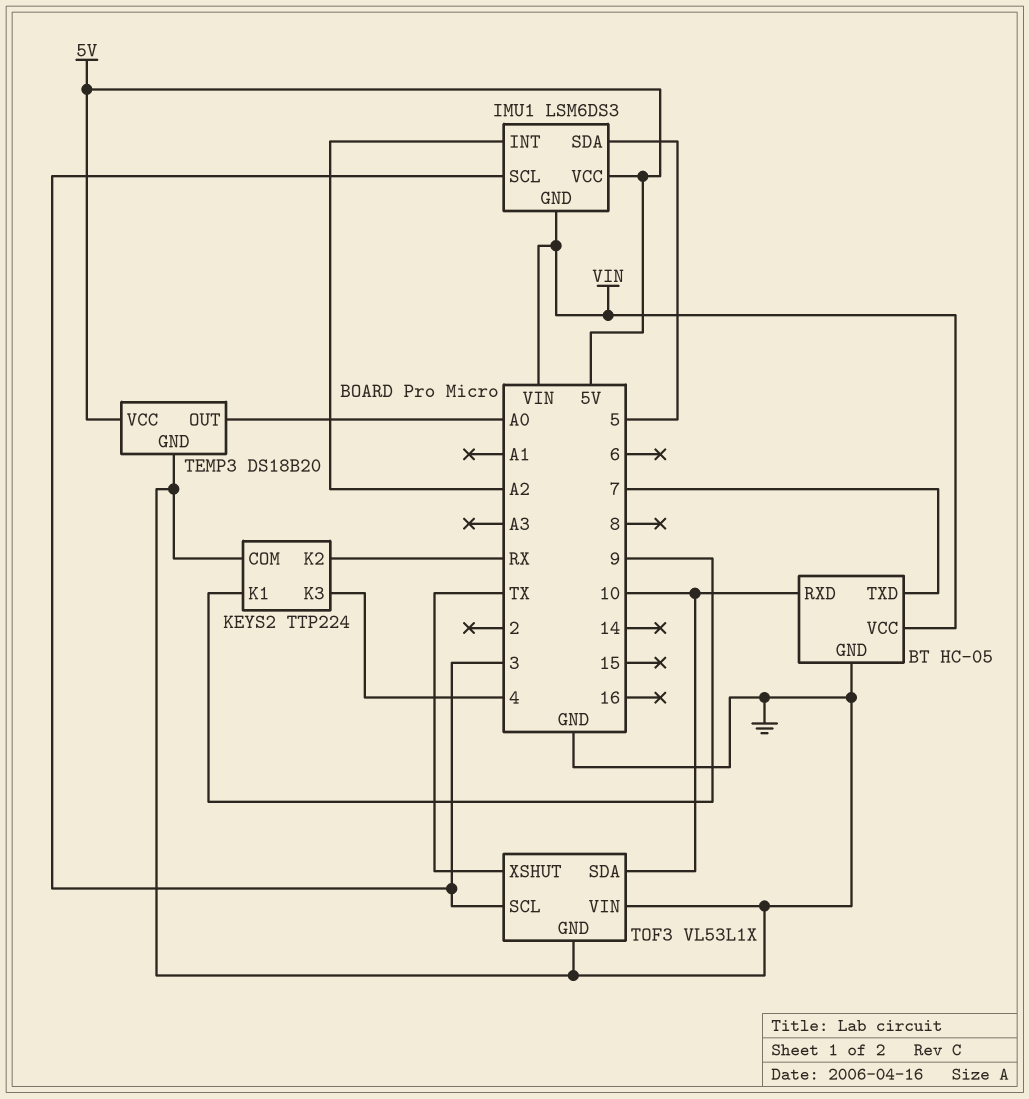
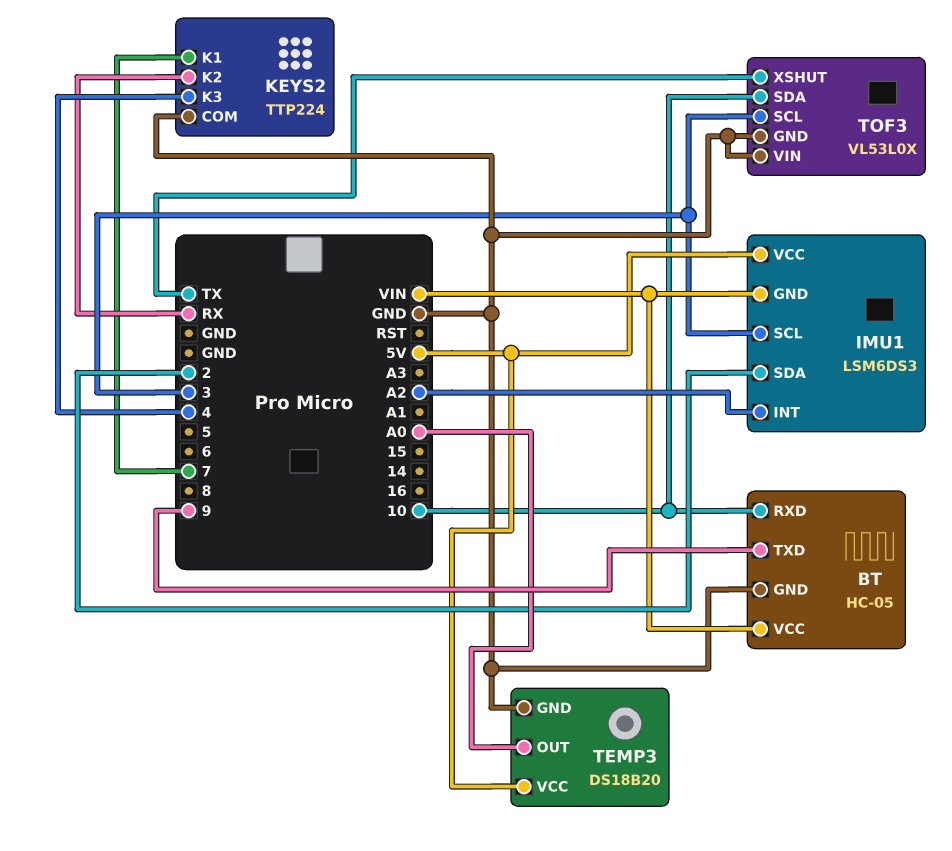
BT pin TXD: 7 -> 9
IMU1 pin SDA: 5 -> 2
KEYS2 pin K1: 9 -> 7
TOF3: VL53L1X -> VL53L0X

